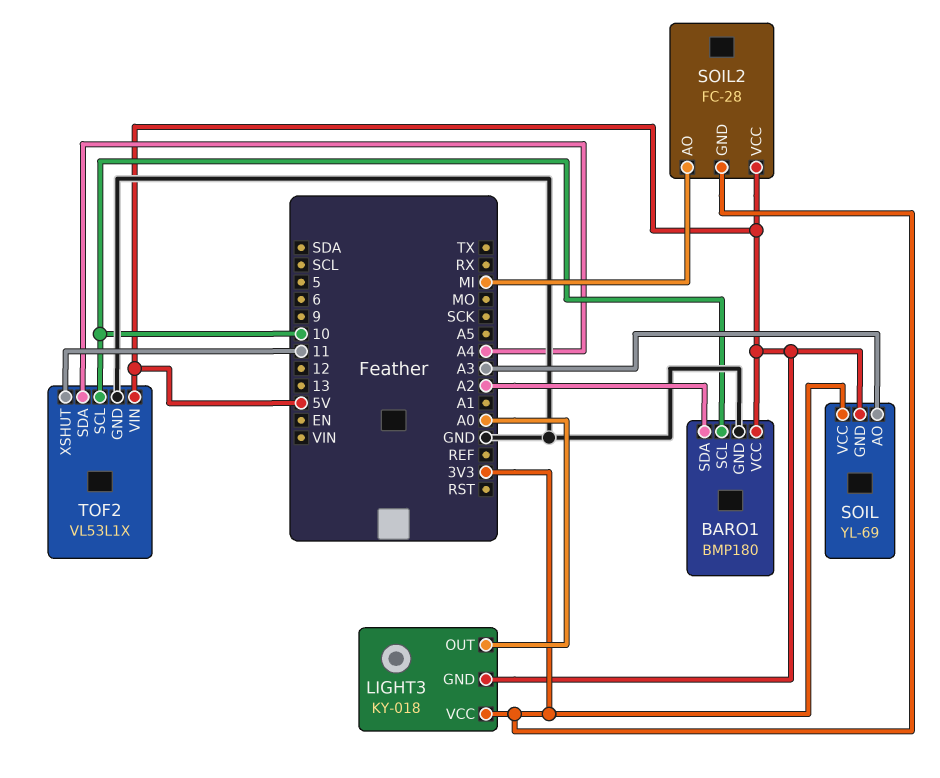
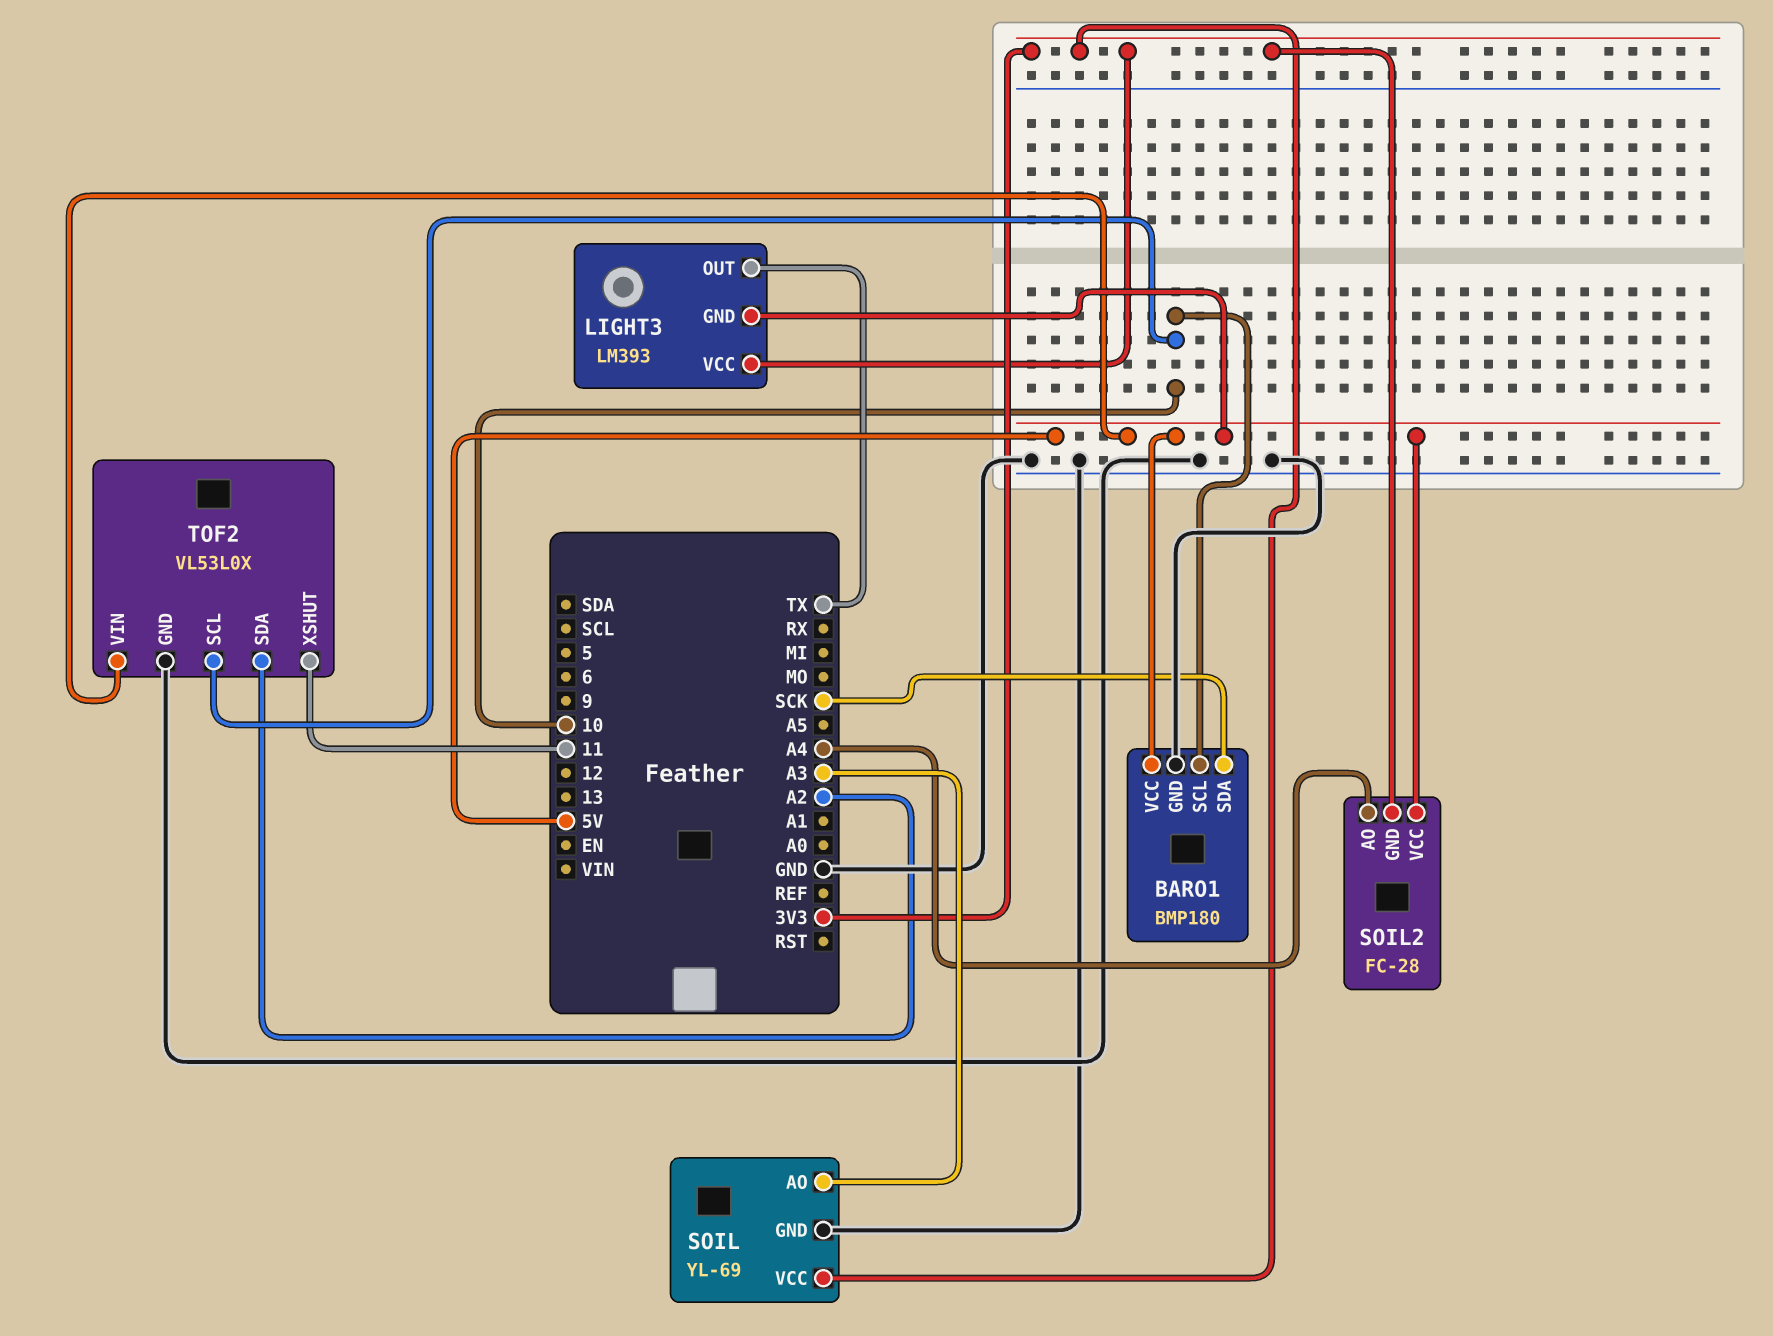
BARO1 pin SDA: A2 -> SCK
LIGHT3: KY-018 -> LM393
LIGHT3 pin OUT: A0 -> TX
SOIL pin GND: 5V -> GND
SOIL2 pin AO: MI -> A4
TOF2: VL53L1X -> VL53L0X
TOF2 pin SDA: A4 -> A2

